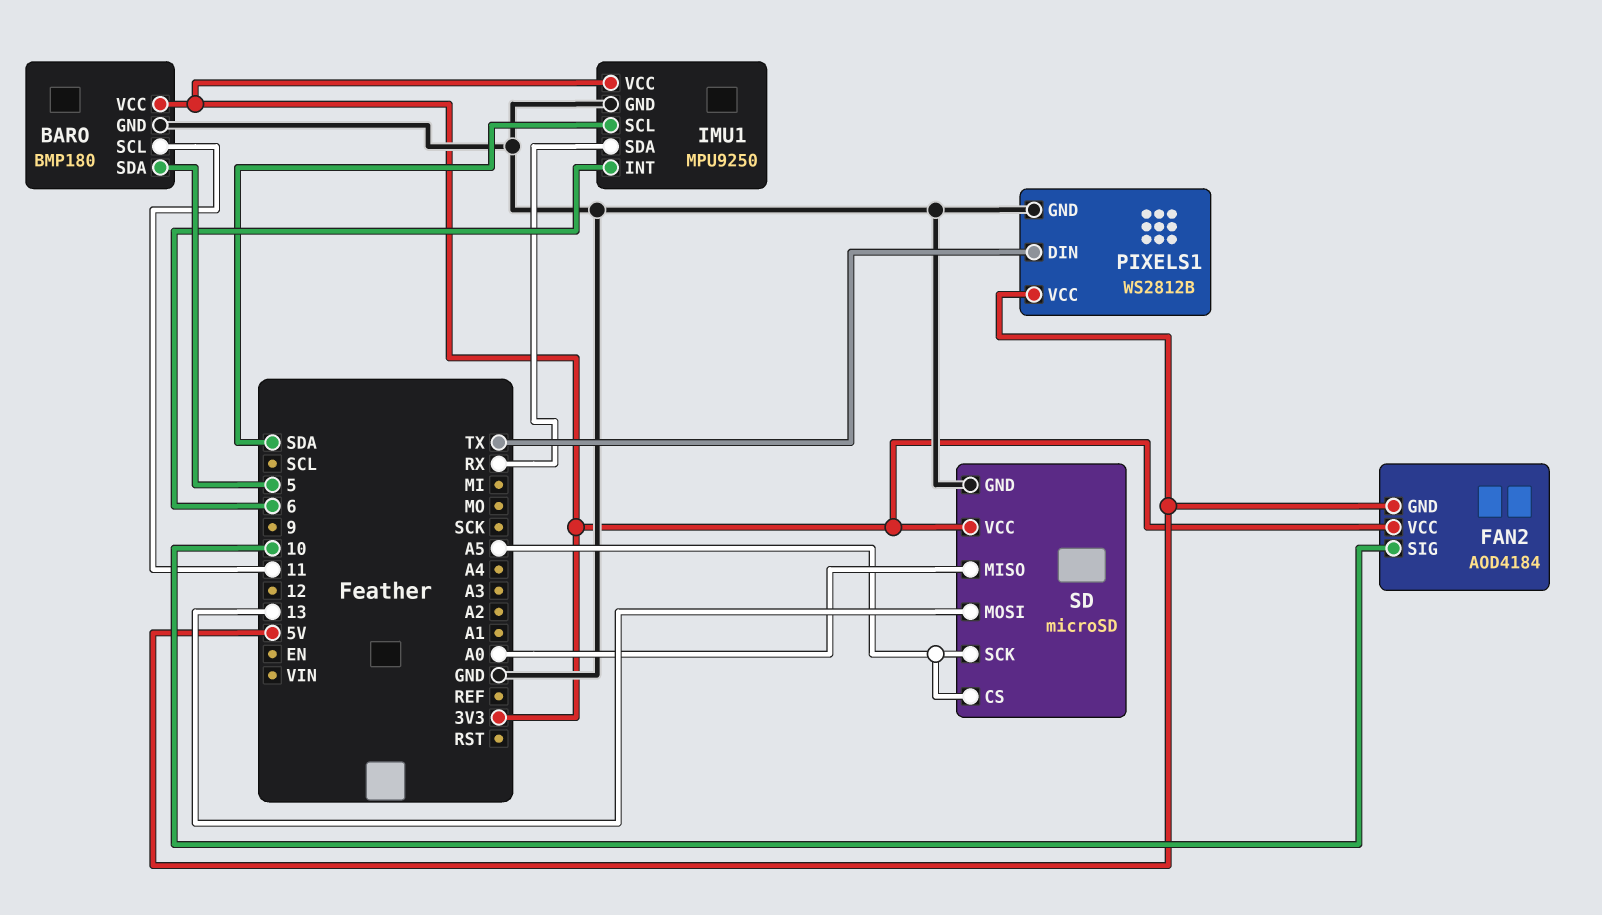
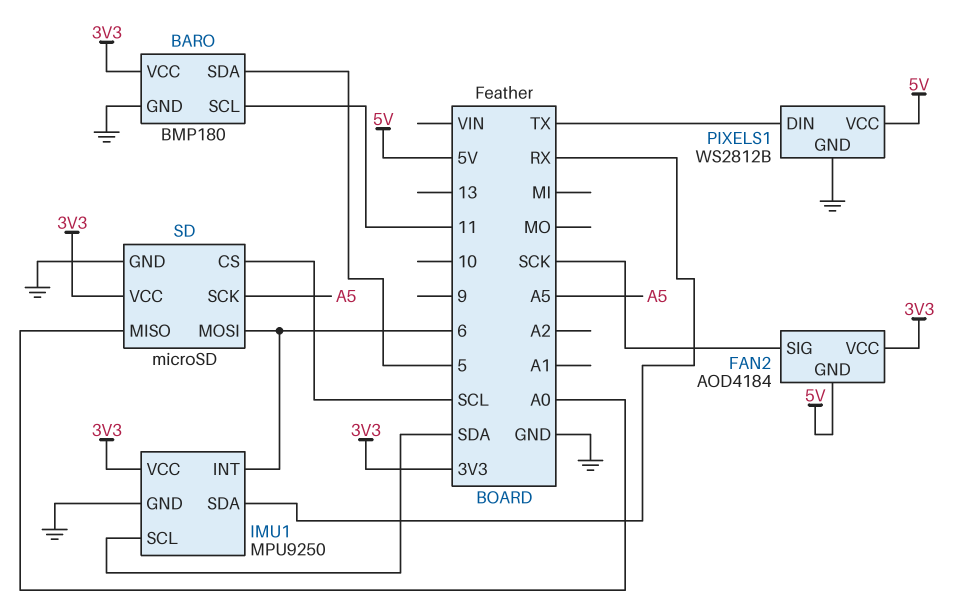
FAN2 pin SIG: 10 -> SCK
SD pin CS: A5 -> SCL
SD pin MOSI: 13 -> 6

